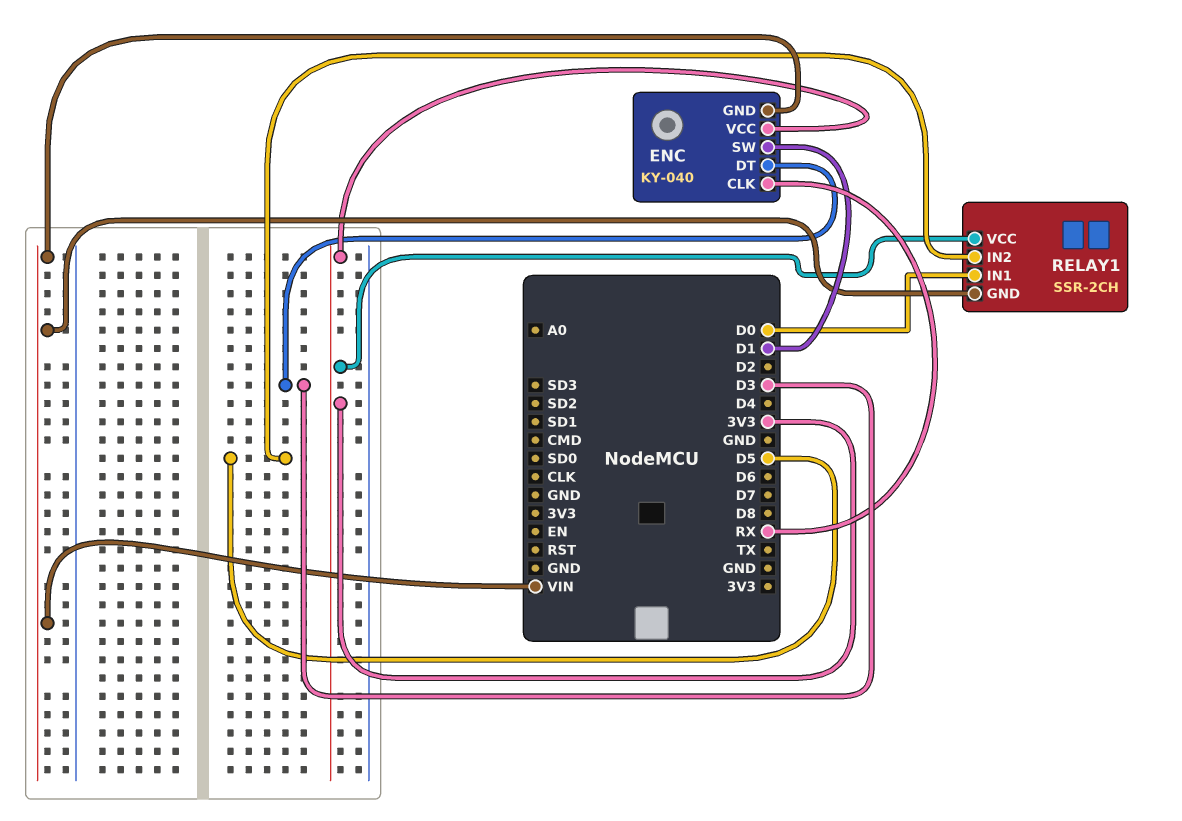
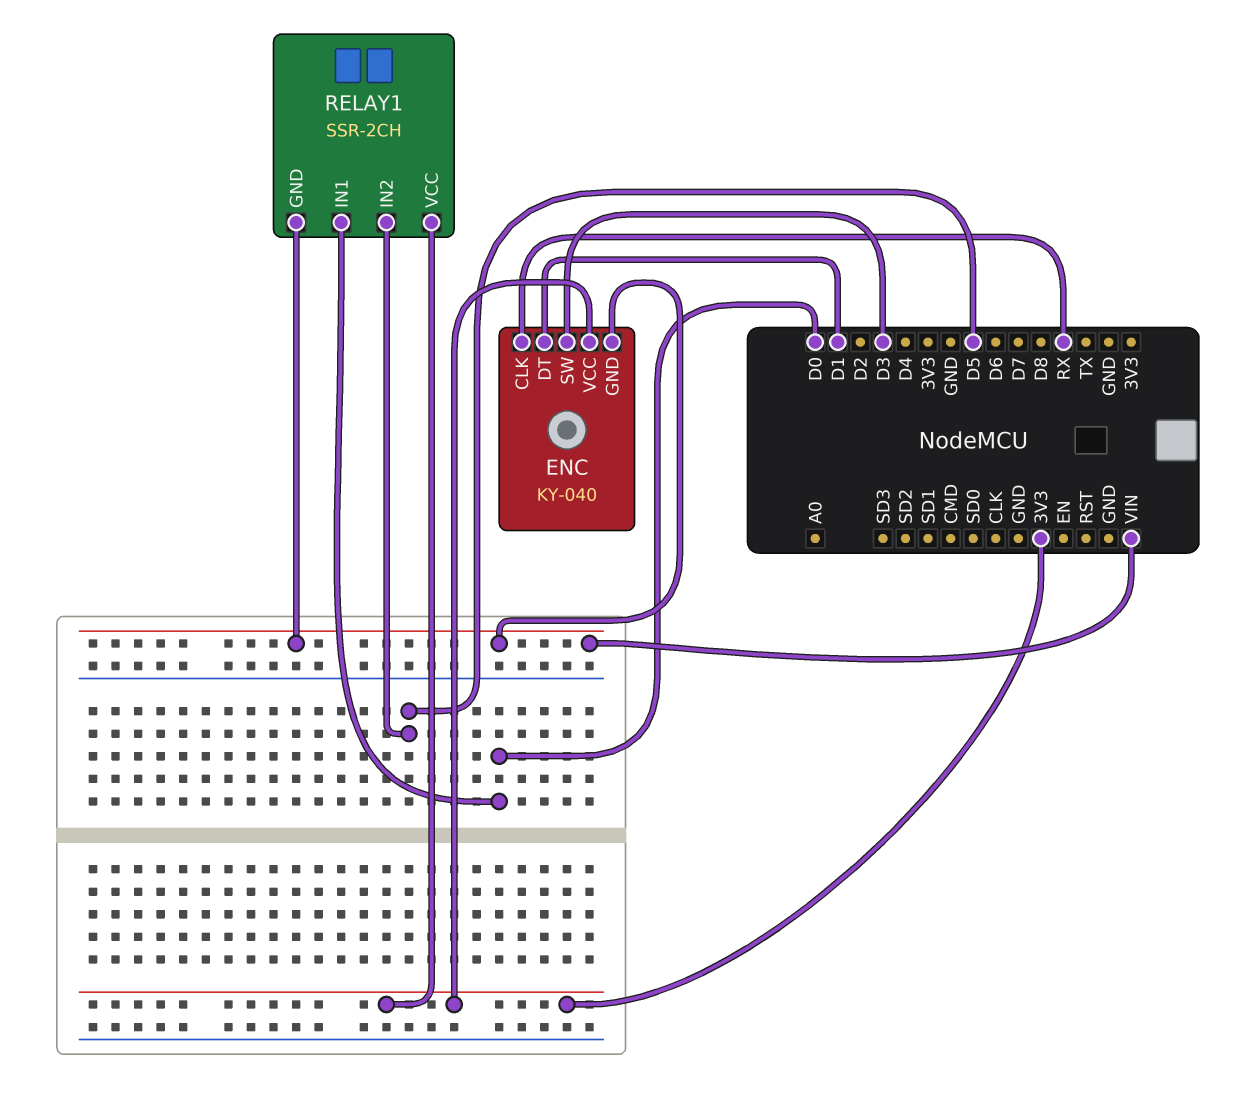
ENC pin DT: D3 -> D1
ENC pin SW: D1 -> D3

